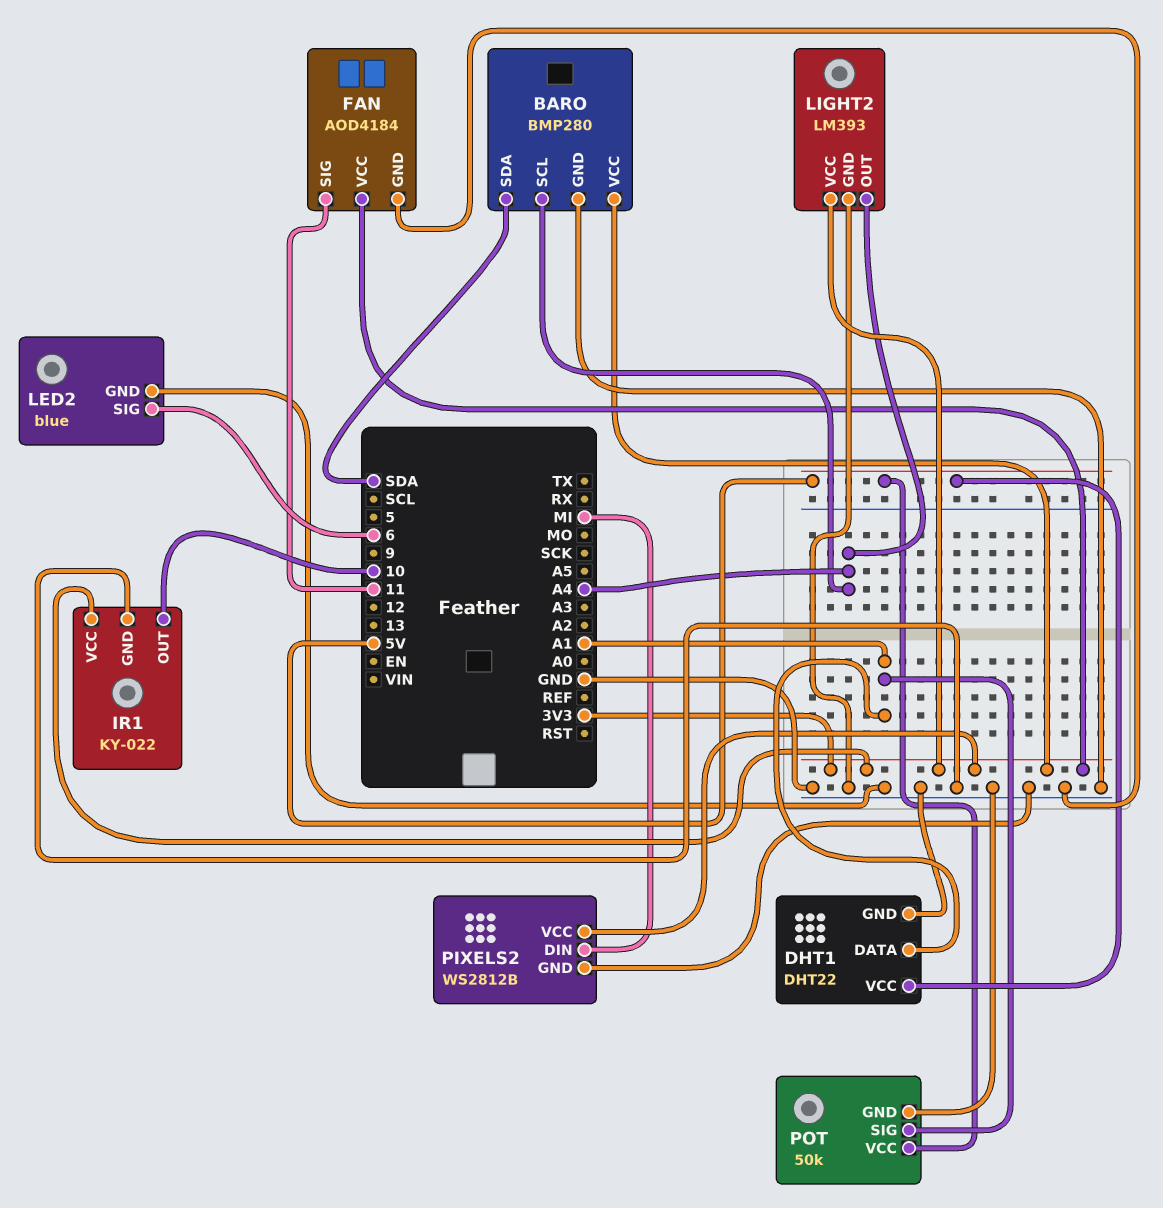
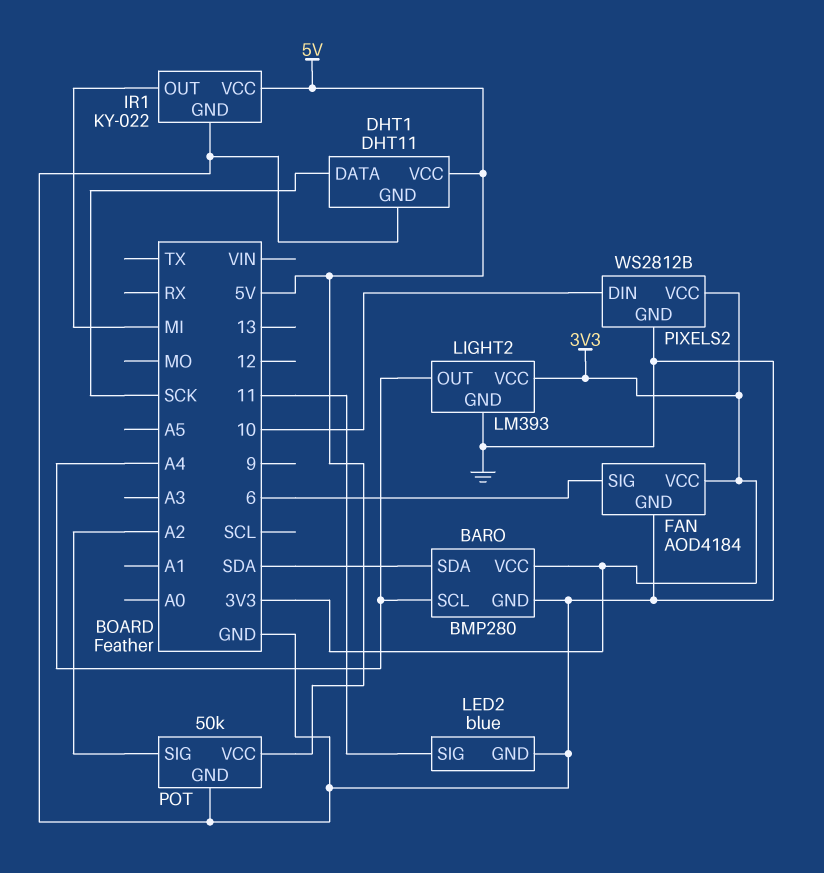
DHT1: DHT22 -> DHT11
DHT1 pin DATA: A1 -> SCK
FAN pin SIG: 11 -> 6
IR1 pin OUT: 10 -> MI
IR1 pin VCC: 3V3 -> 5V
LED2 pin SIG: 6 -> 11
PIXELS2 pin DIN: MI -> 10
POT pin SIG: A1 -> A2

